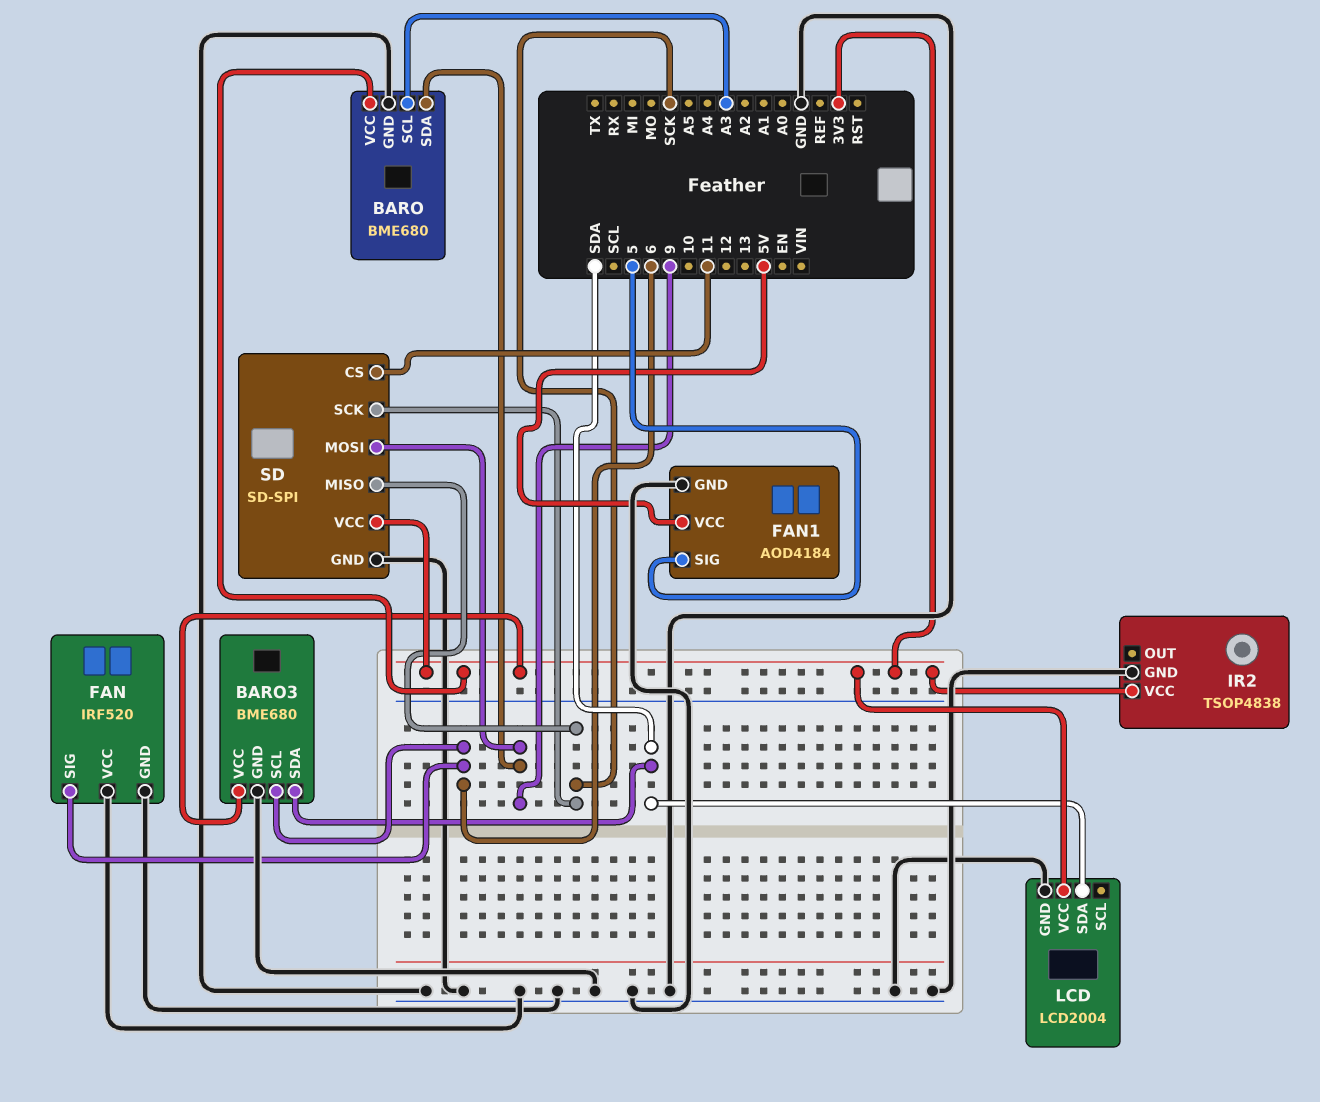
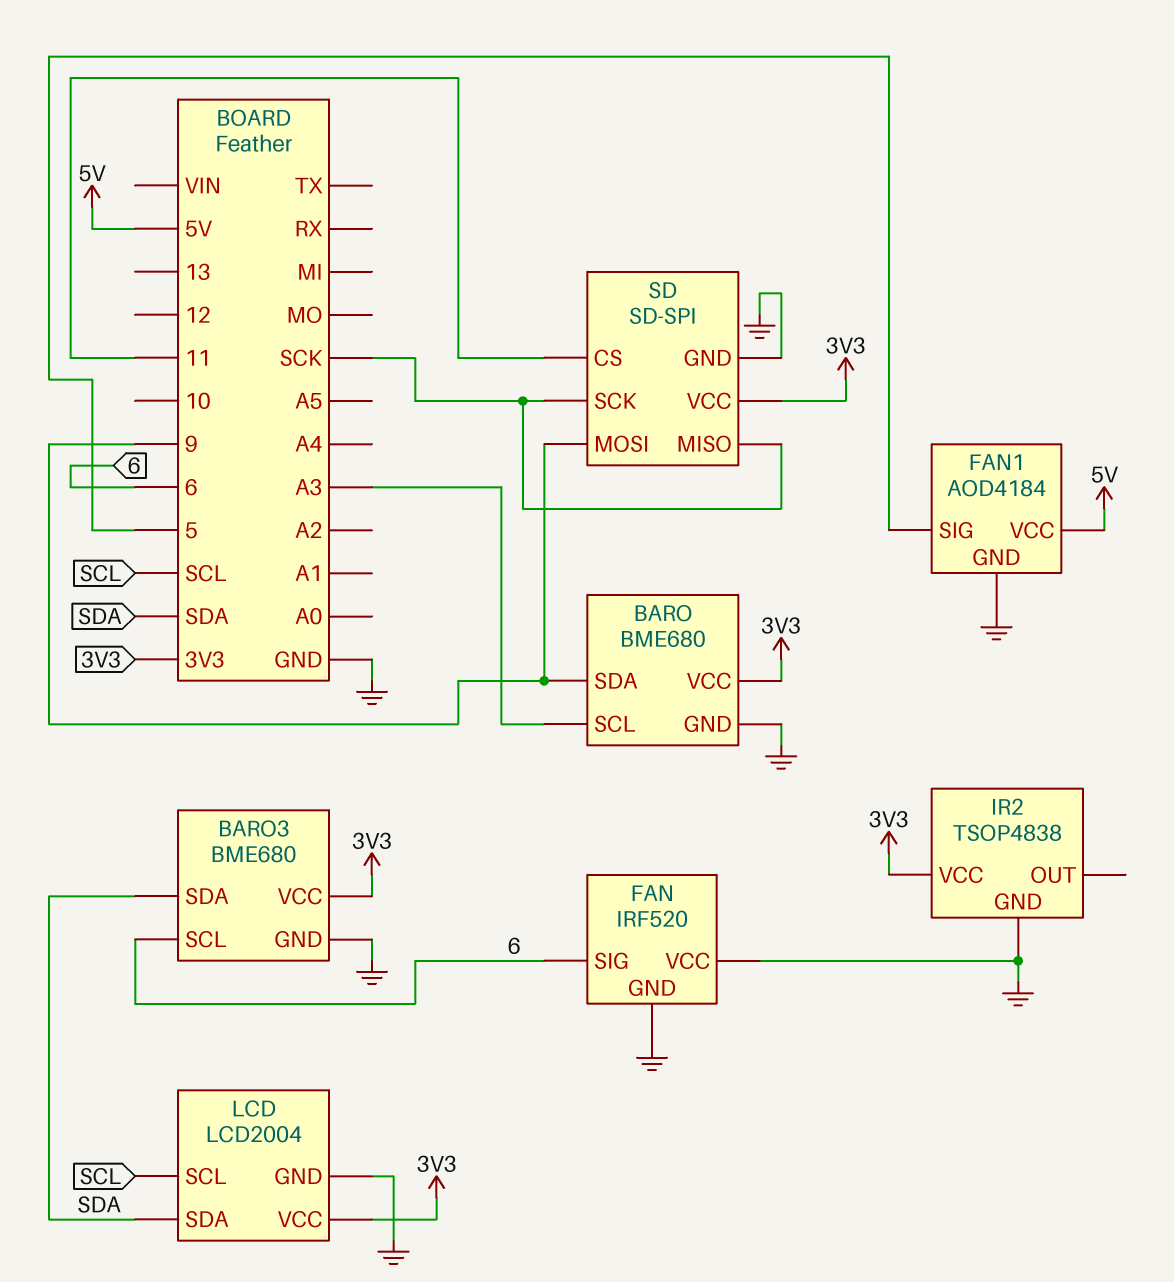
LCD pin SCL: none -> SCL

